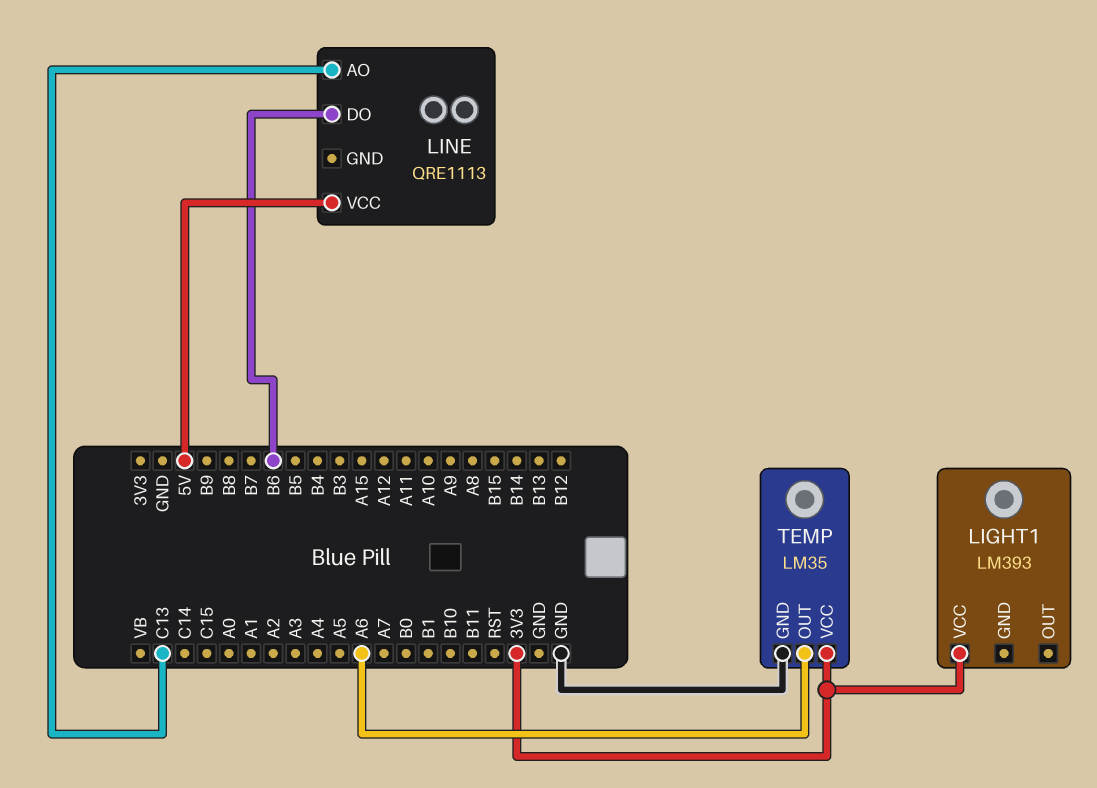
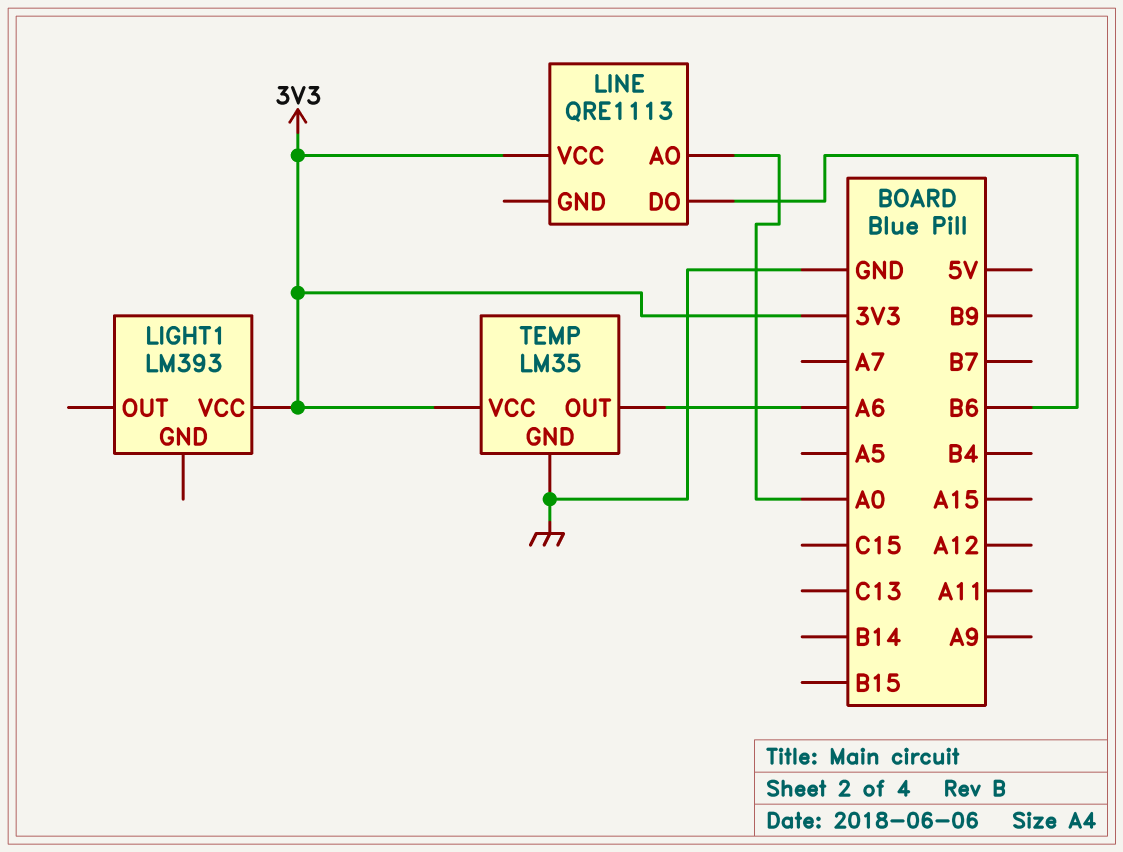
LINE pin AO: C13 -> A0
LINE pin VCC: 5V -> 3V3

